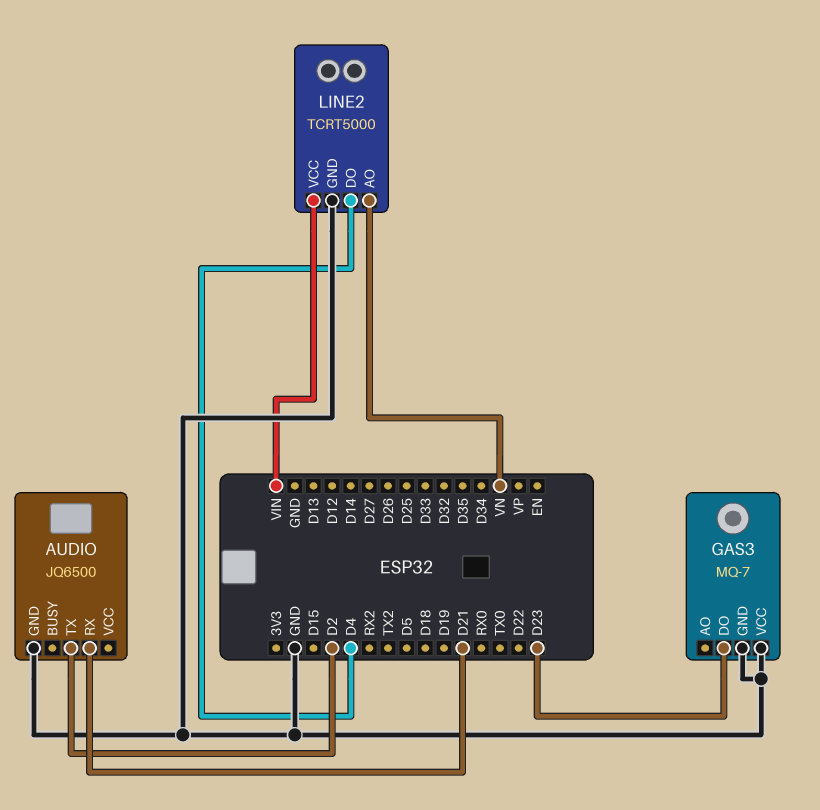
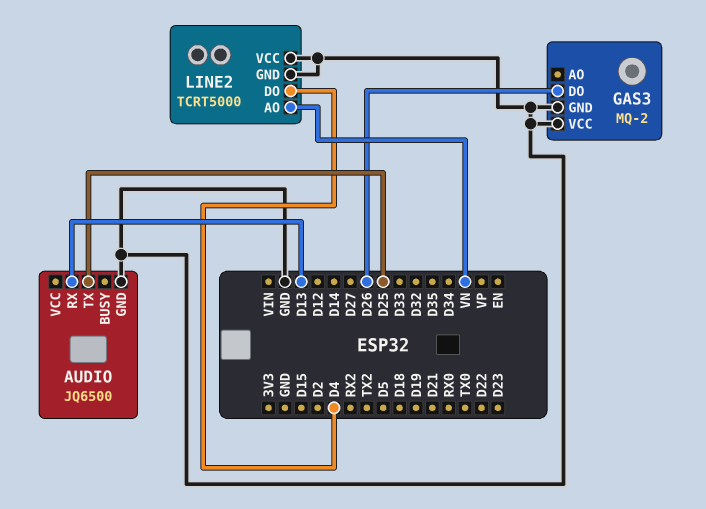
AUDIO pin RX: D21 -> D13
AUDIO pin TX: D2 -> D25
GAS3: MQ-7 -> MQ-2
GAS3 pin DO: D23 -> D26
LINE2 pin VCC: VIN -> GND

